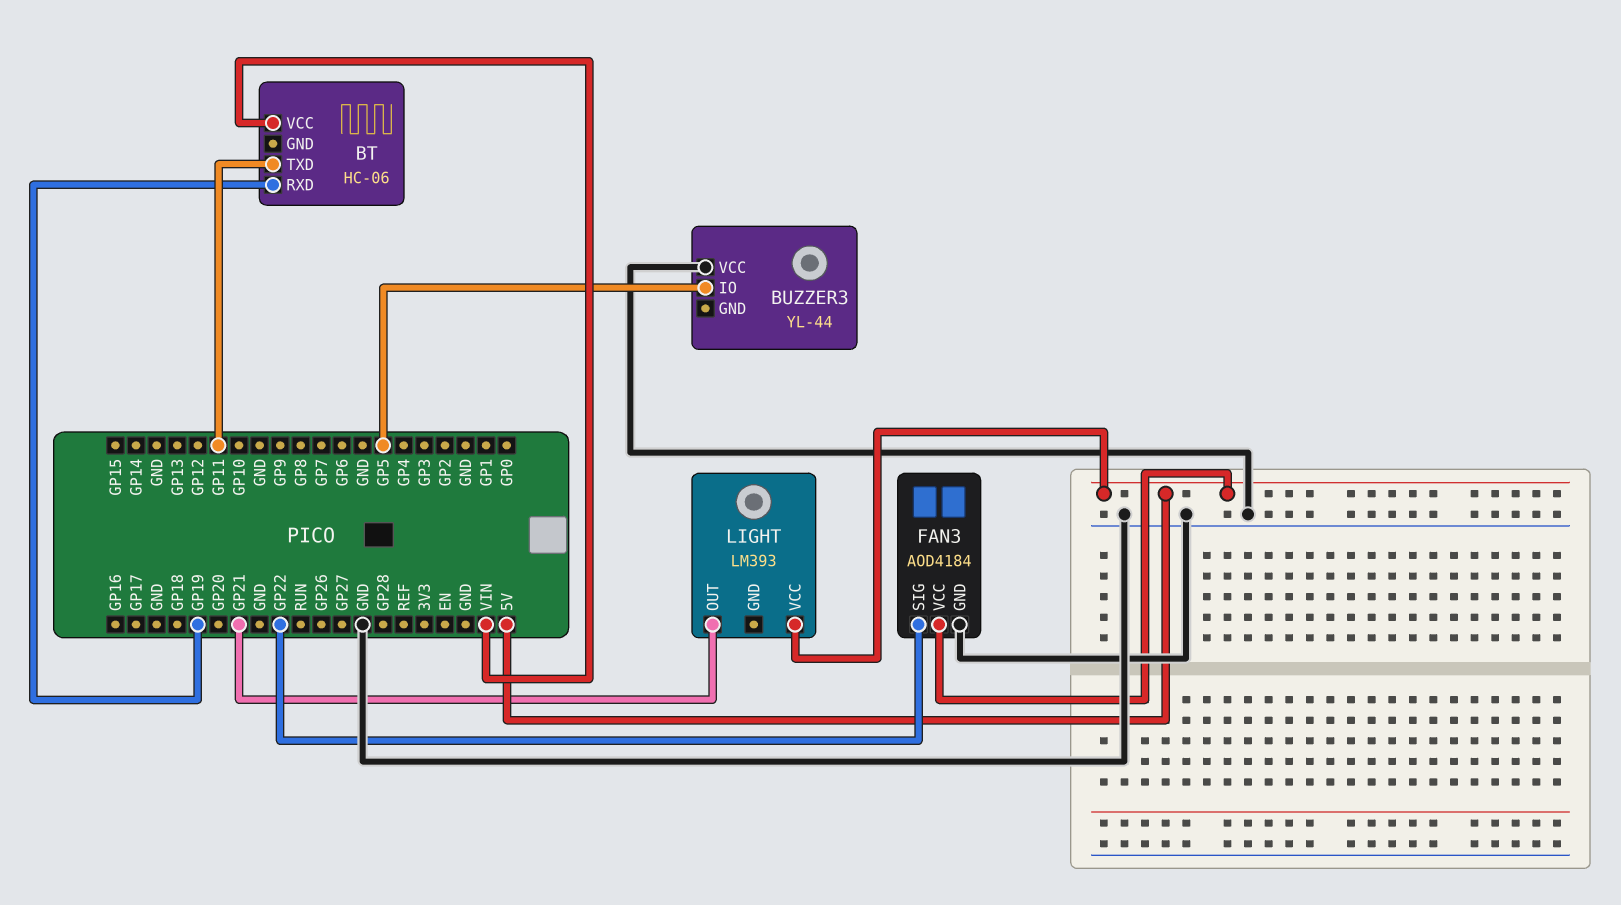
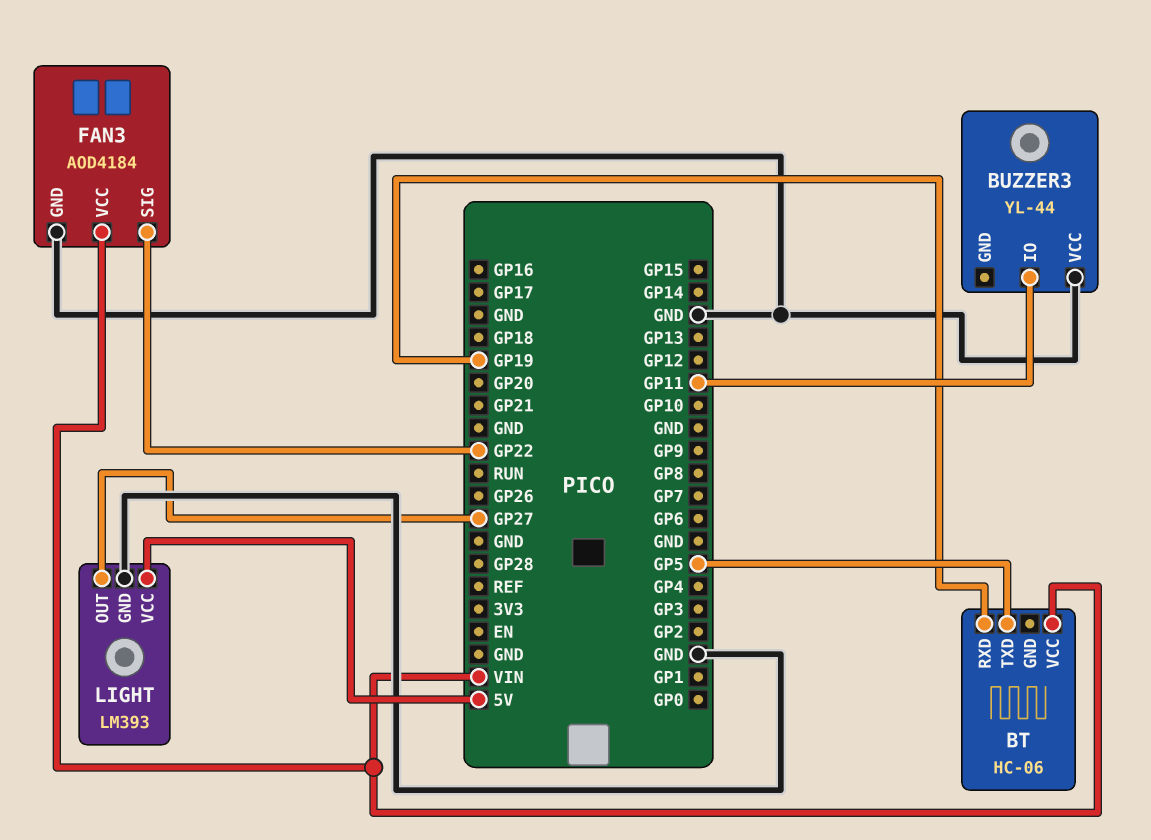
BT pin TXD: GP11 -> GP5
BUZZER3 pin IO: GP5 -> GP11
FAN3 pin VCC: 5V -> VIN
LIGHT pin GND: none -> GND
LIGHT pin OUT: GP21 -> GP27

